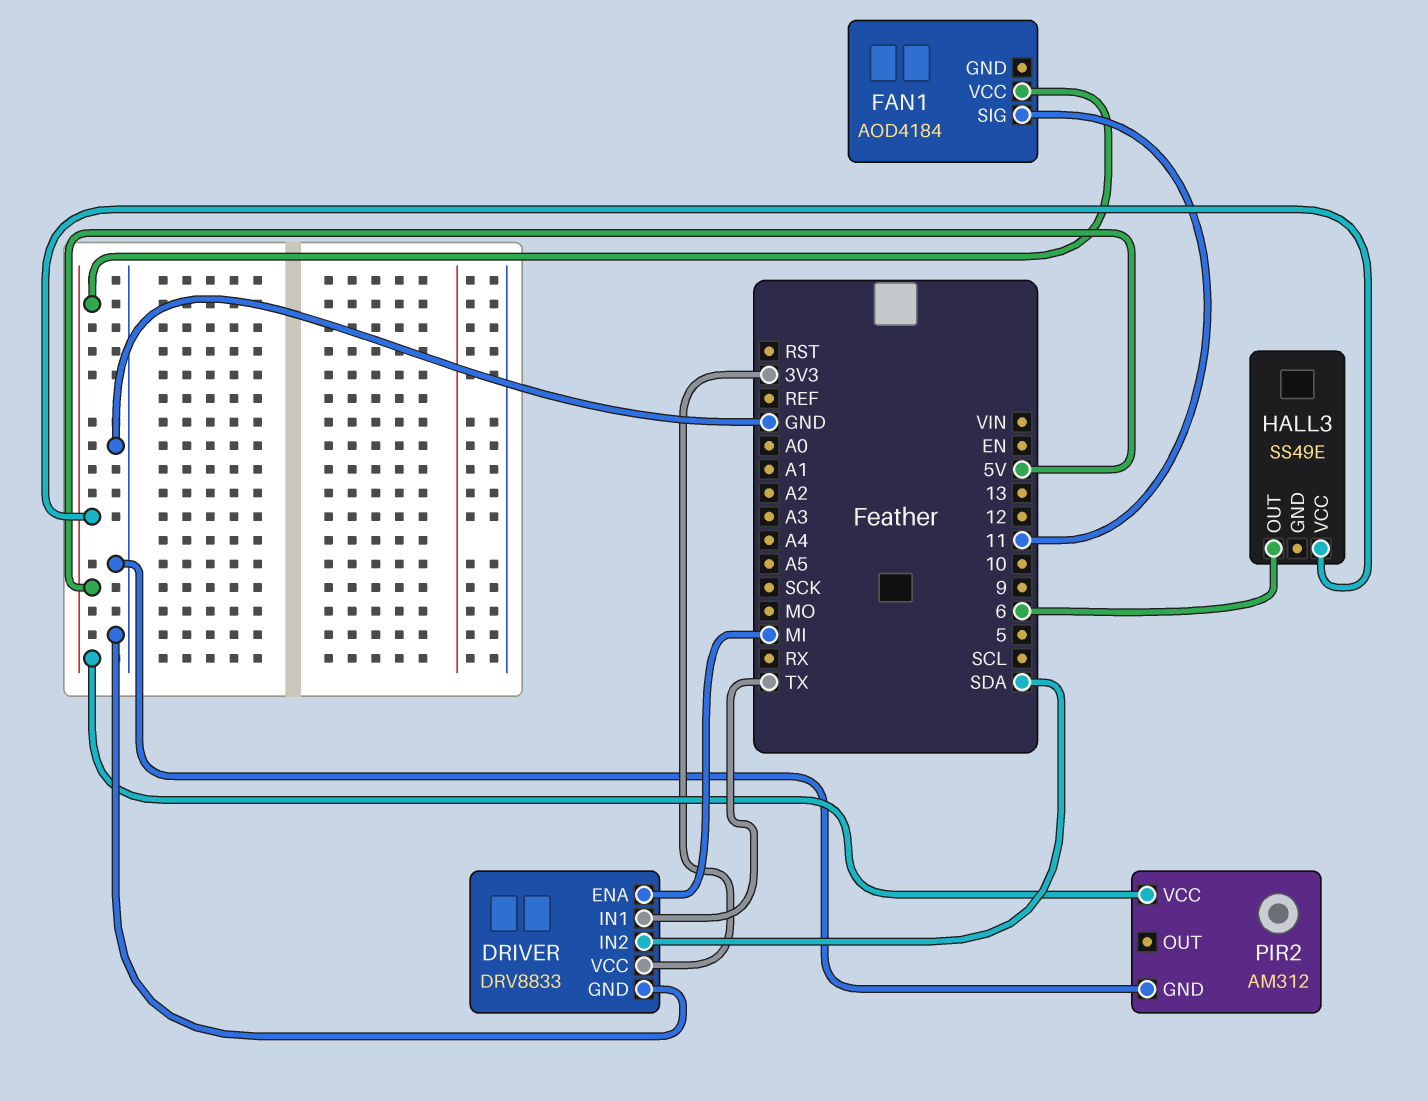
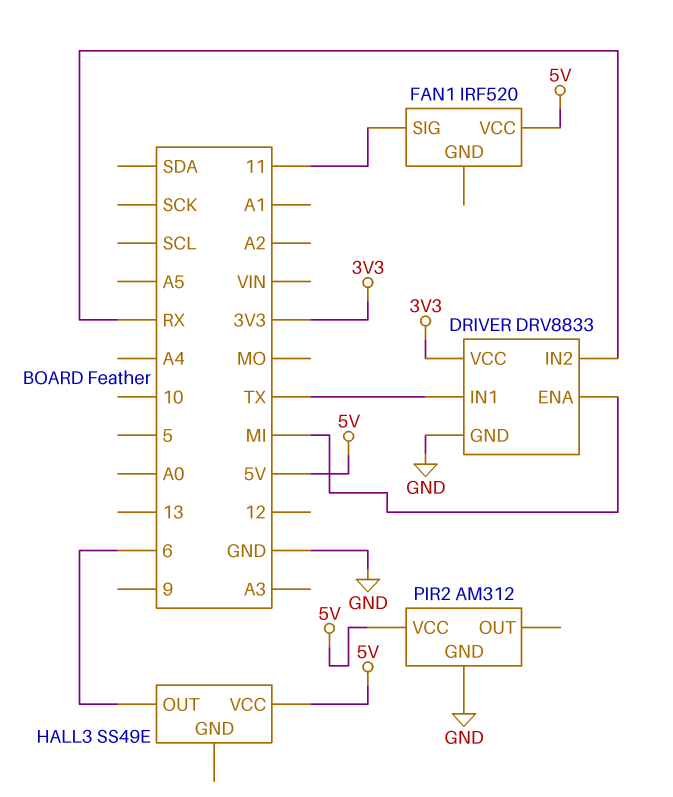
DRIVER pin IN2: SDA -> RX
FAN1: AOD4184 -> IRF520

